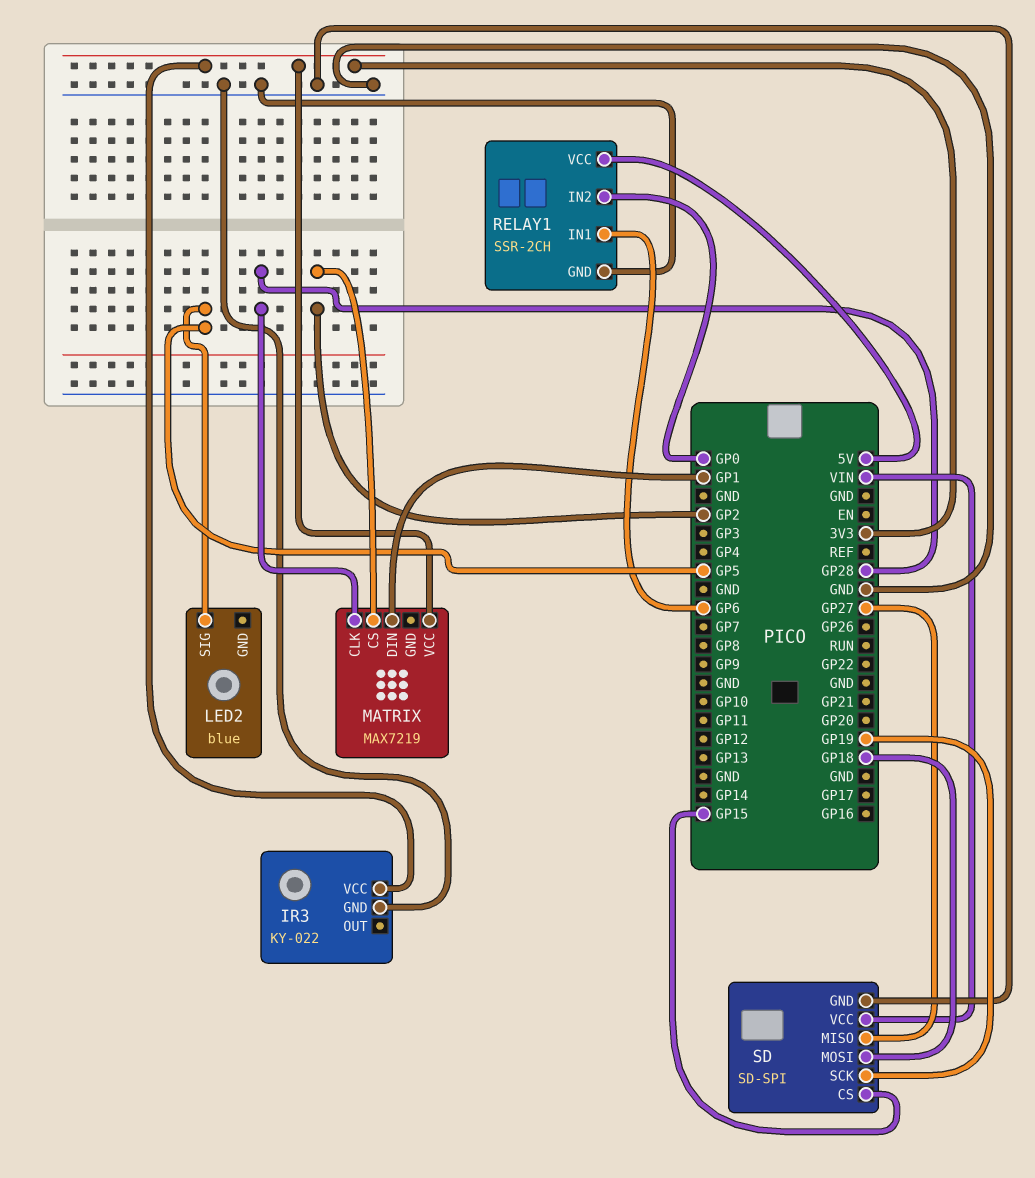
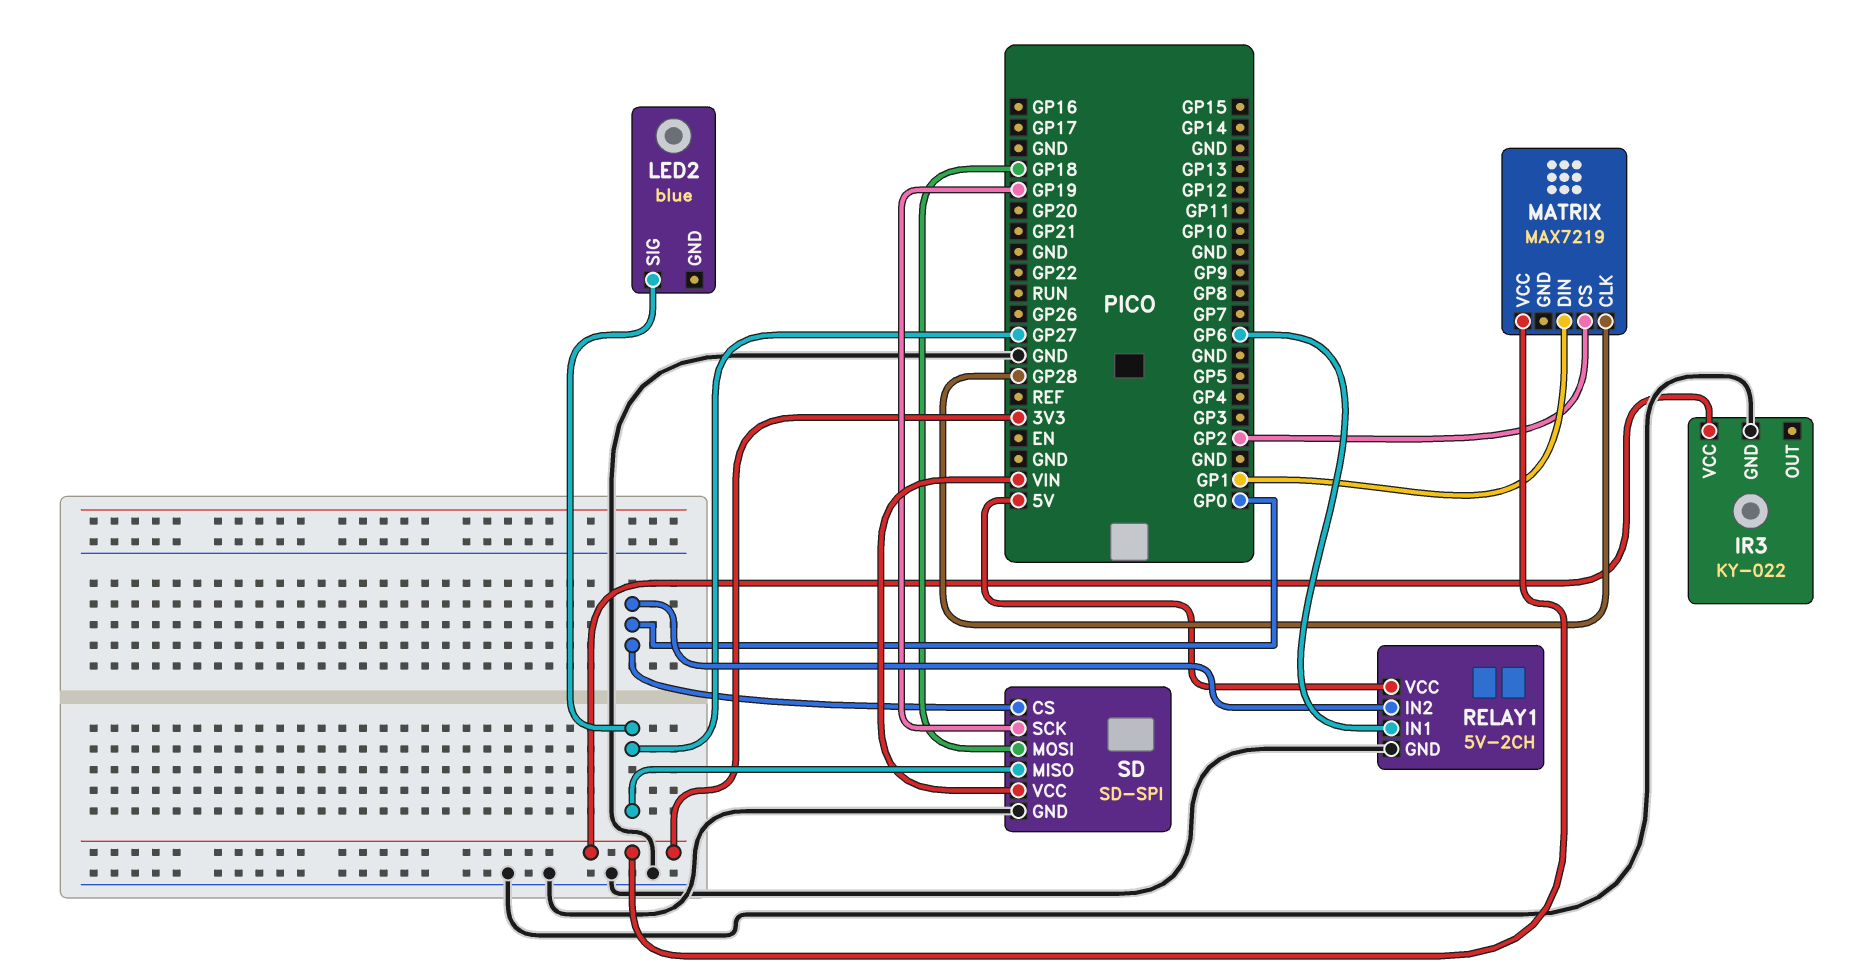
LED2 pin SIG: GP5 -> GP27
RELAY1: SSR-2CH -> 5V-2CH
SD pin CS: GP15 -> GP0

